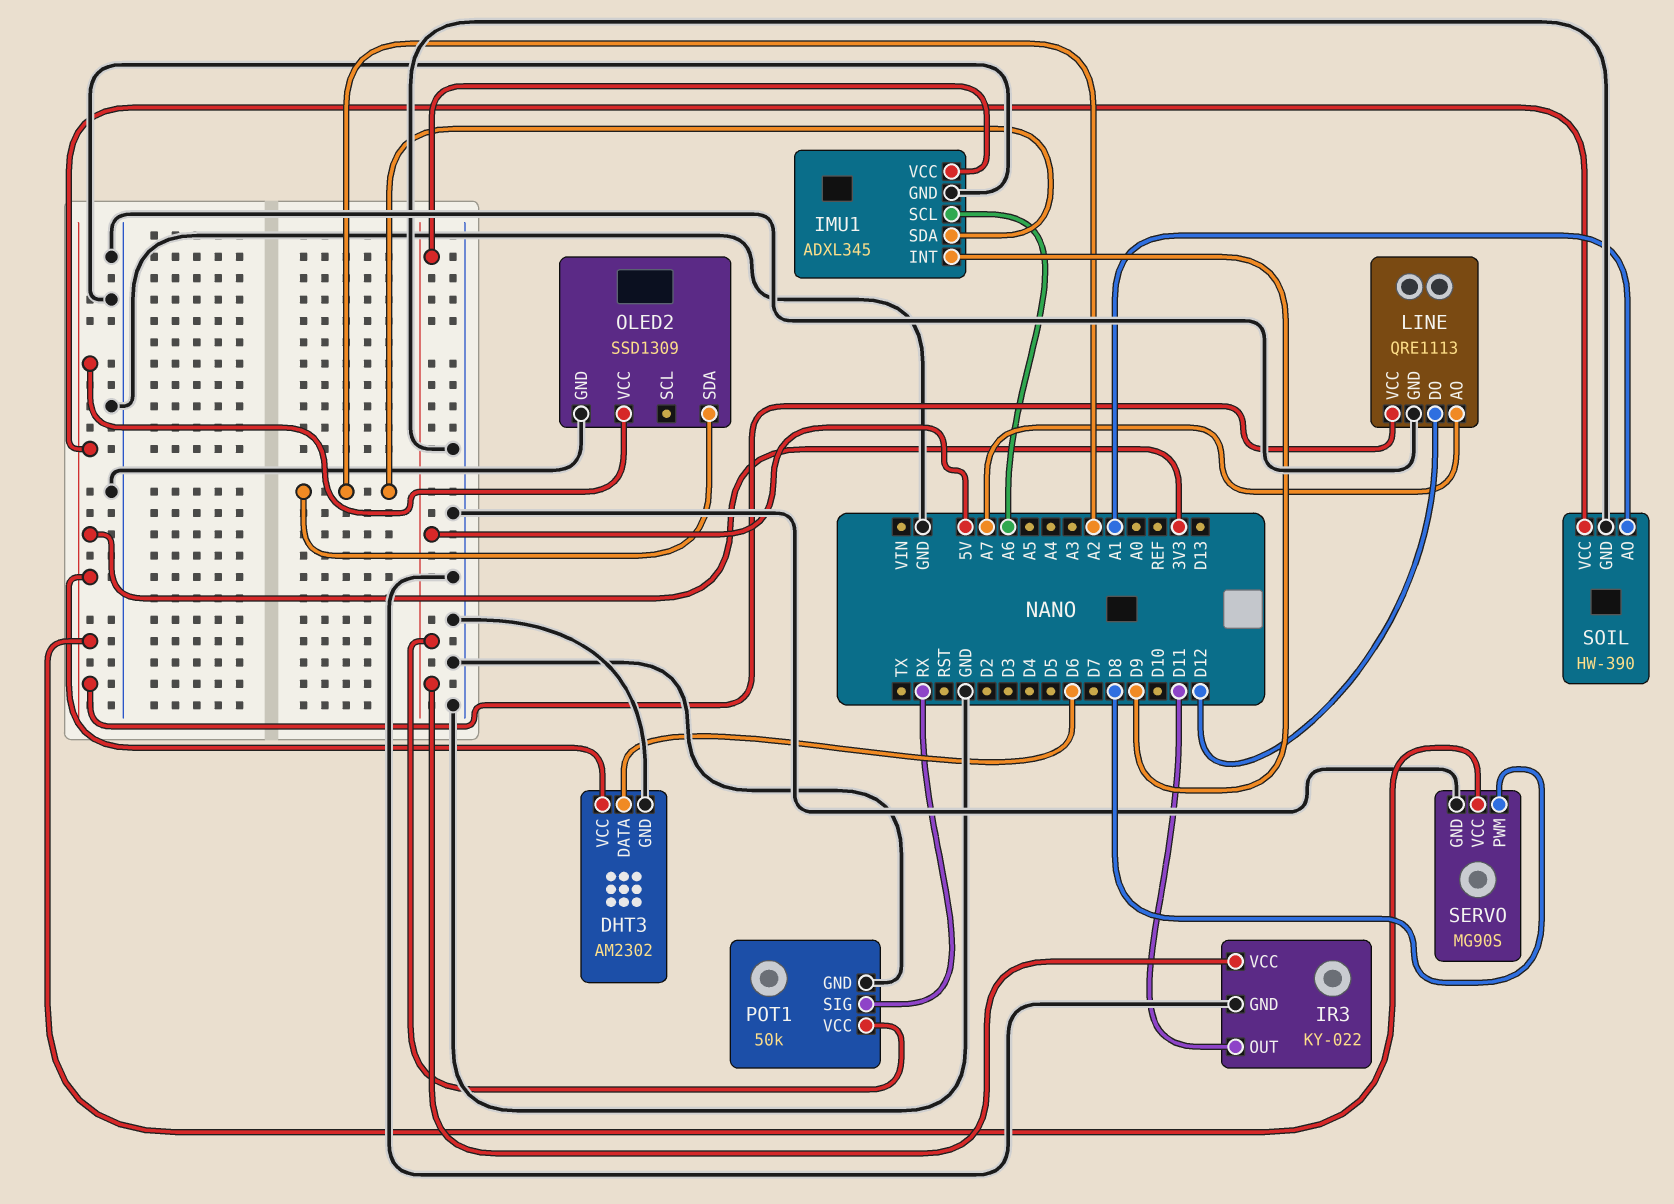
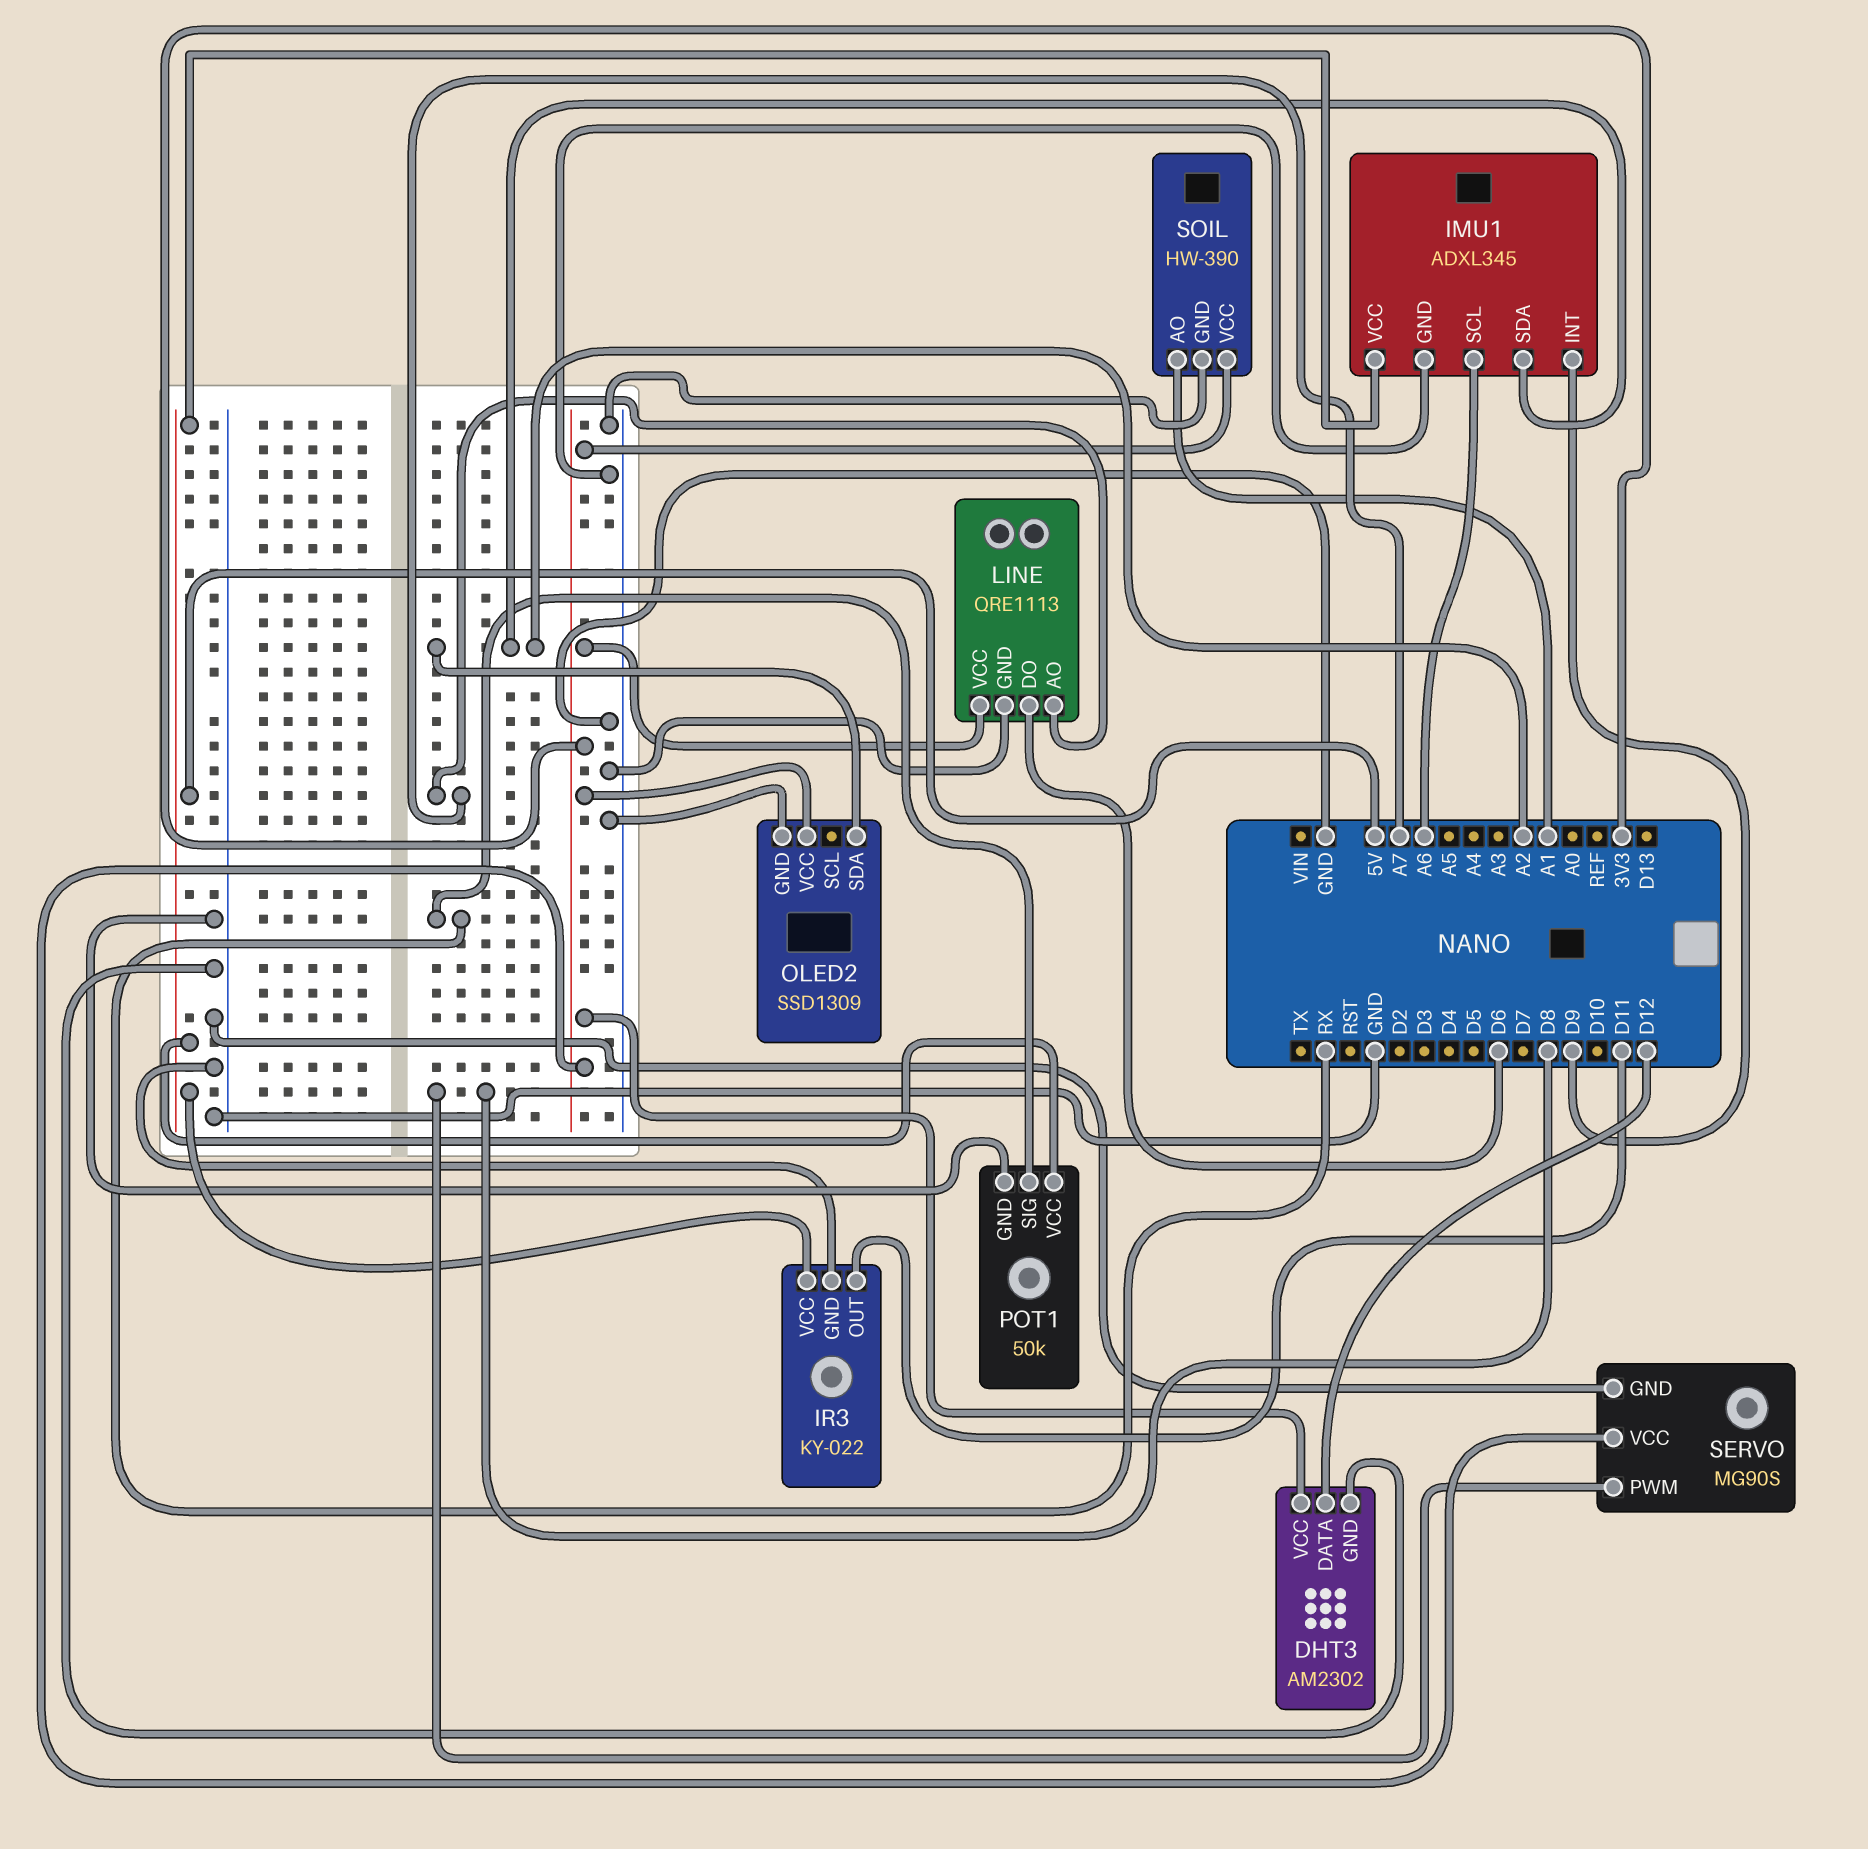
DHT3 pin DATA: D6 -> D12
LINE pin DO: D12 -> D6

